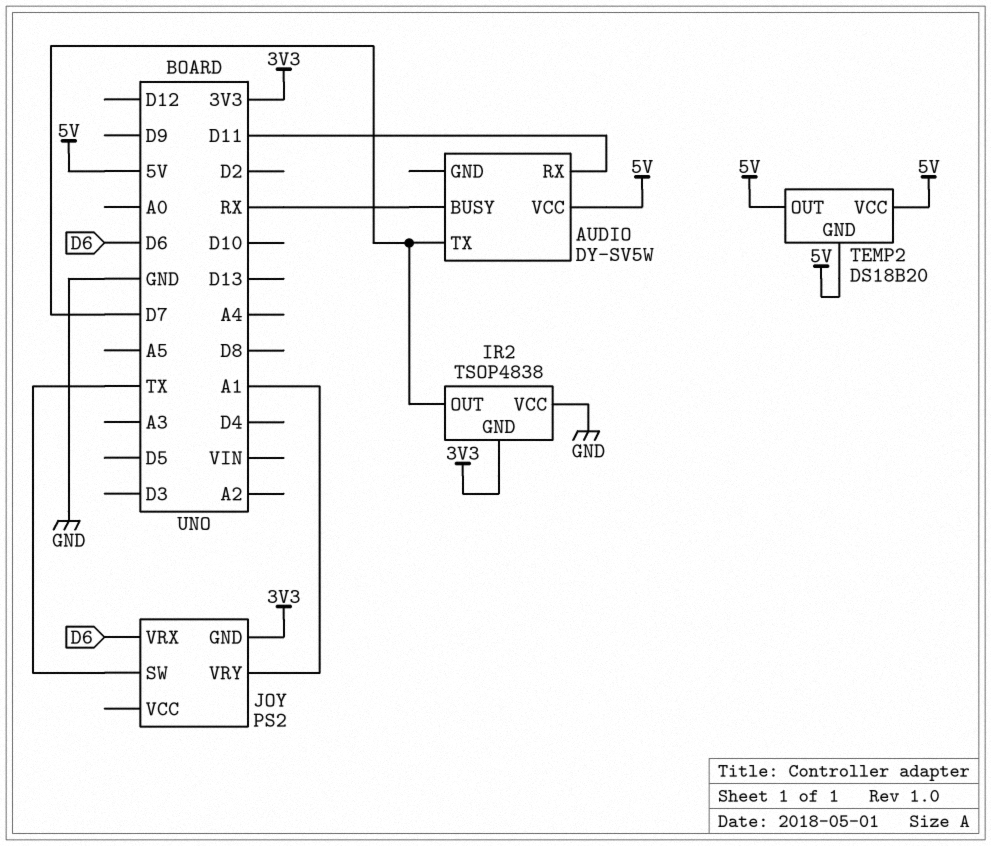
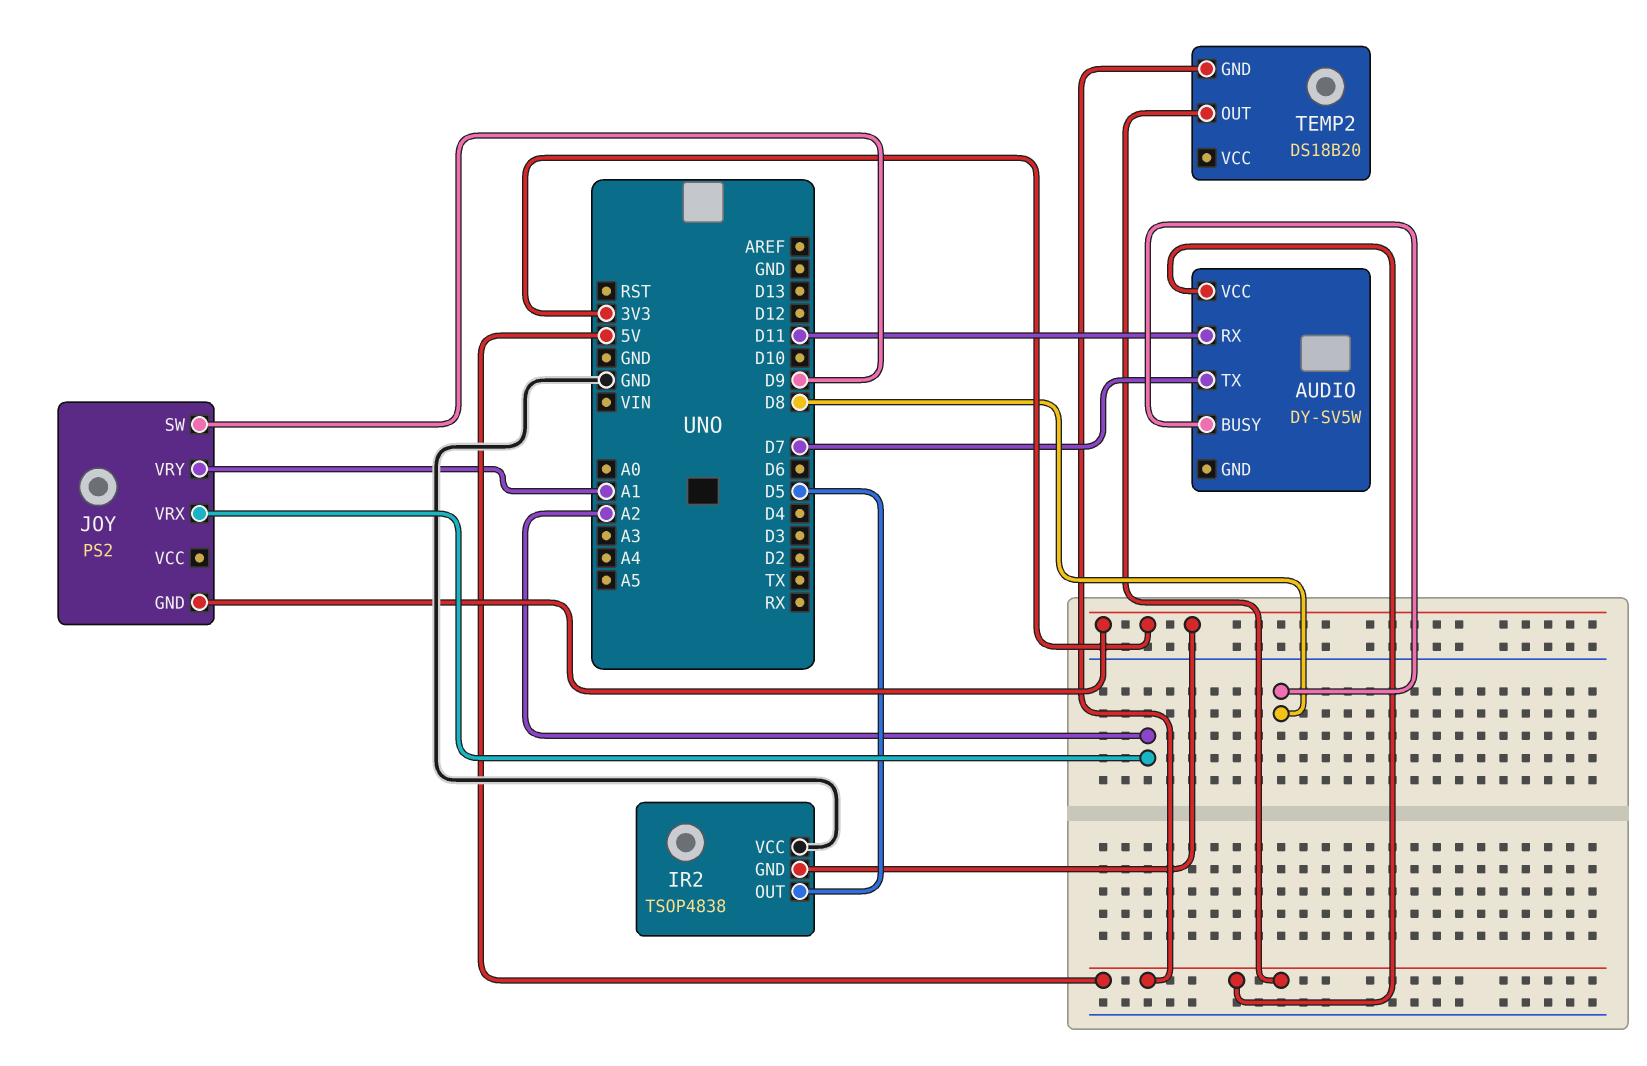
AUDIO pin BUSY: RX -> D8
IR2 pin OUT: D7 -> D5
JOY pin SW: TX -> D9
JOY pin VRX: D6 -> A2
TEMP2 pin VCC: 5V -> none

